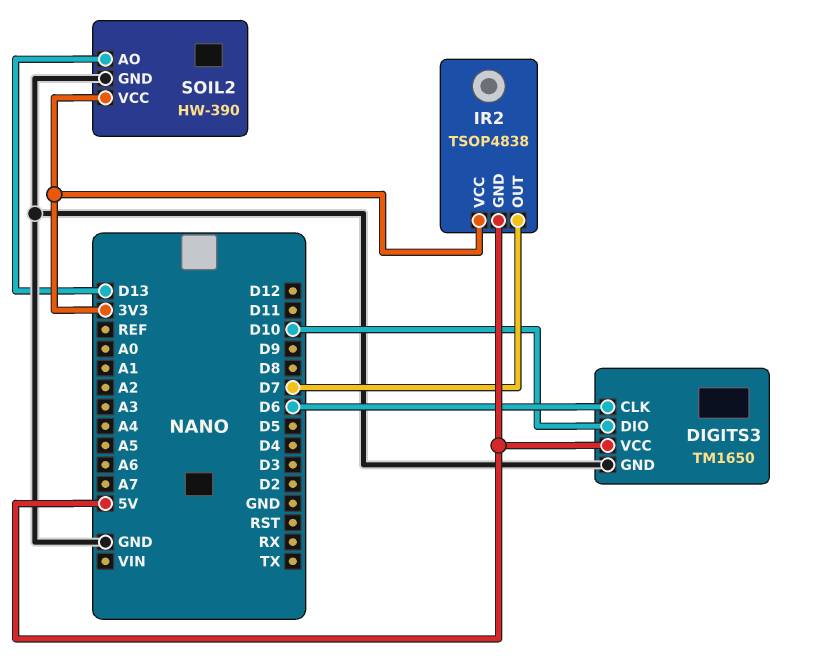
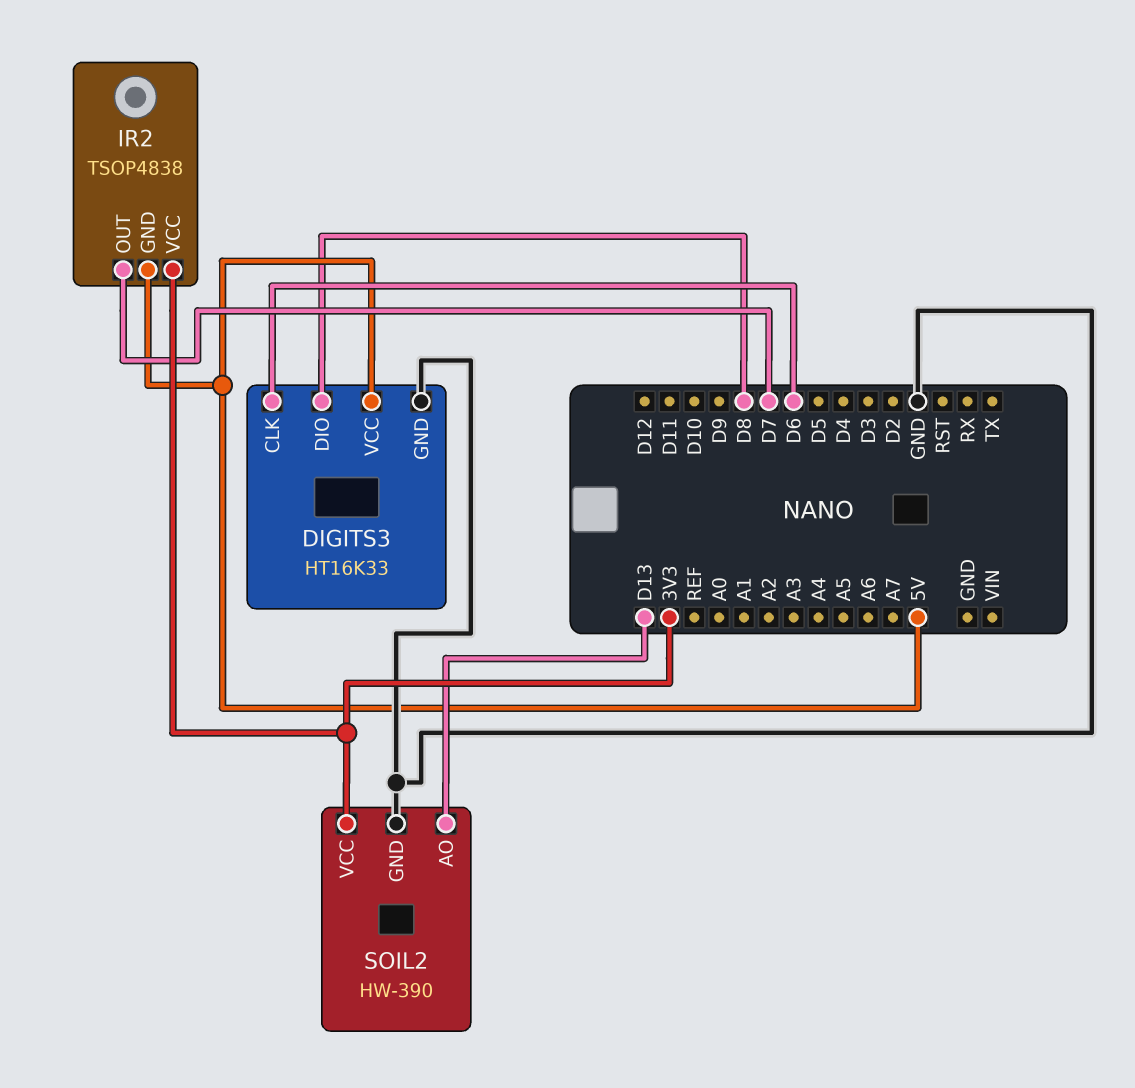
DIGITS3: TM1650 -> HT16K33
DIGITS3 pin DIO: D10 -> D8

